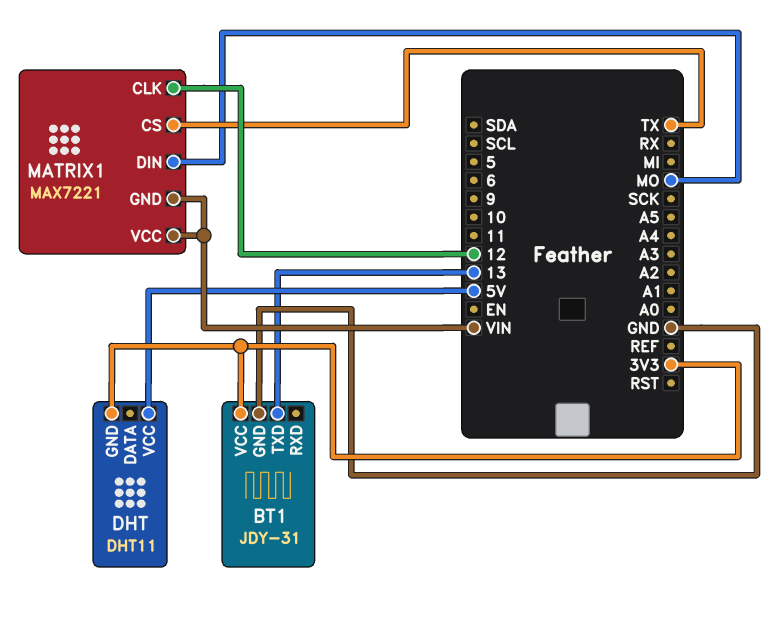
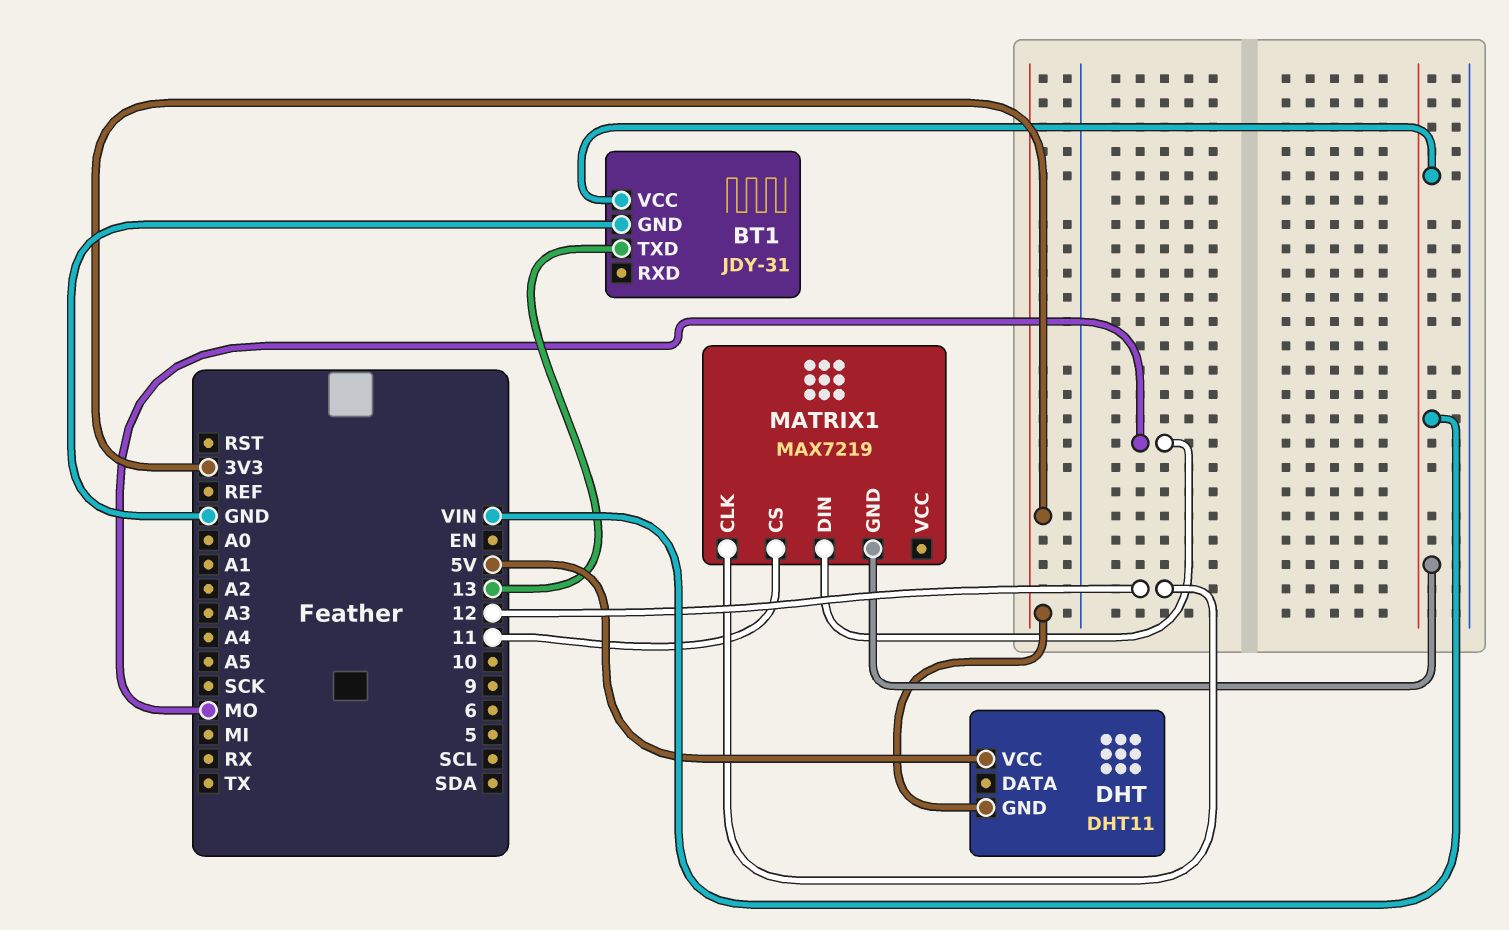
BT1 pin VCC: 3V3 -> VIN
MATRIX1: MAX7221 -> MAX7219
MATRIX1 pin CS: TX -> 11
MATRIX1 pin VCC: VIN -> none

